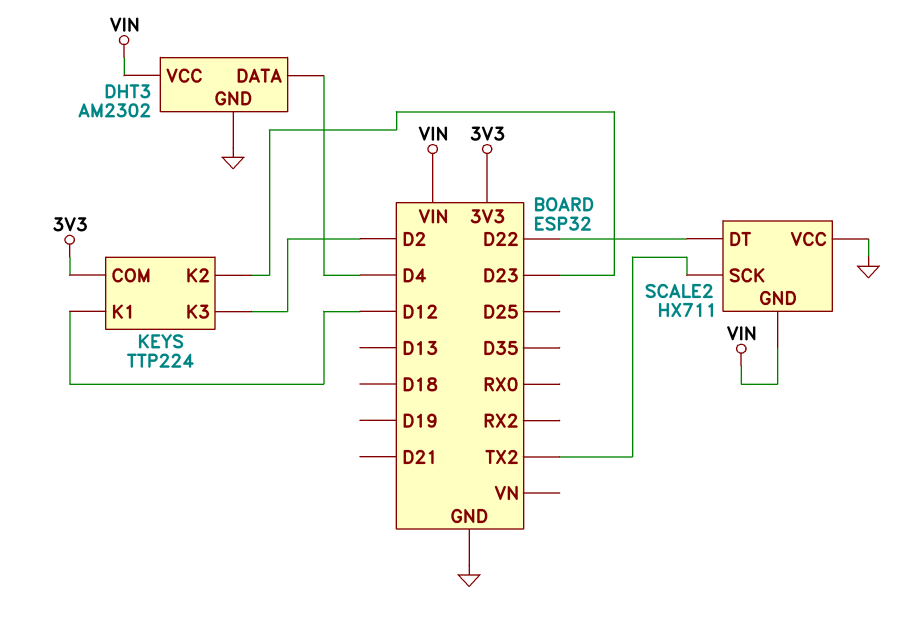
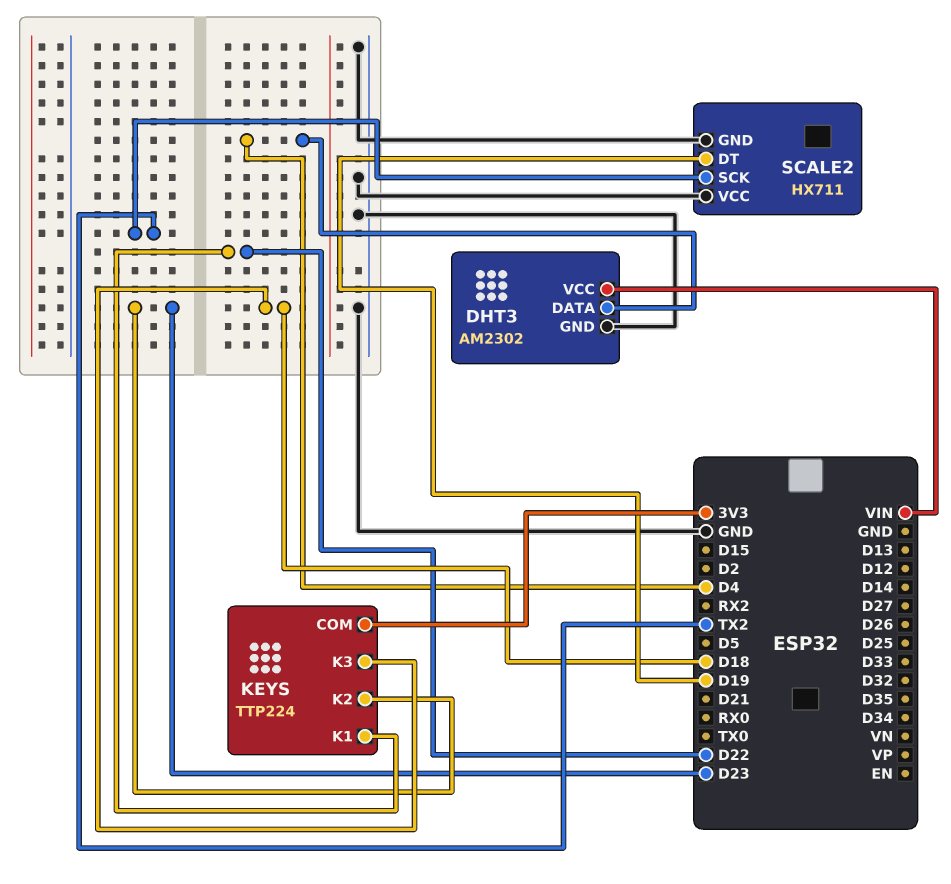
KEYS pin K1: D12 -> D22
KEYS pin K3: D2 -> D18
SCALE2 pin DT: D22 -> D19
SCALE2 pin GND: VIN -> GND

